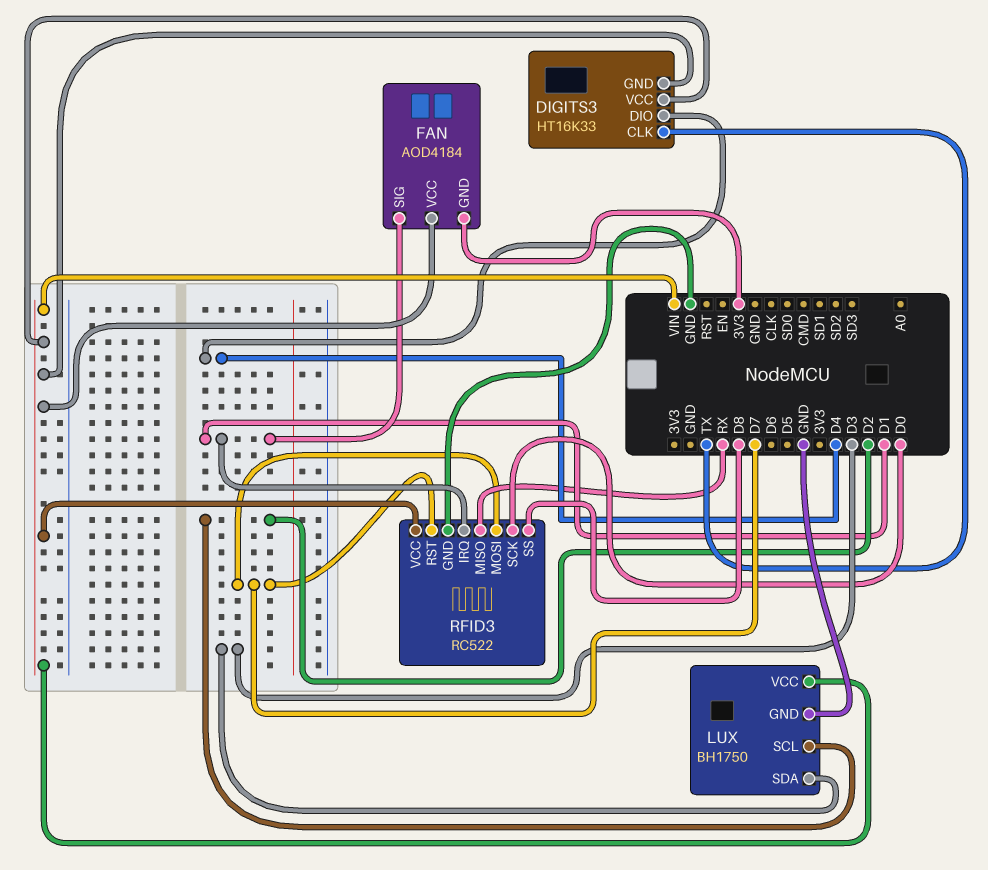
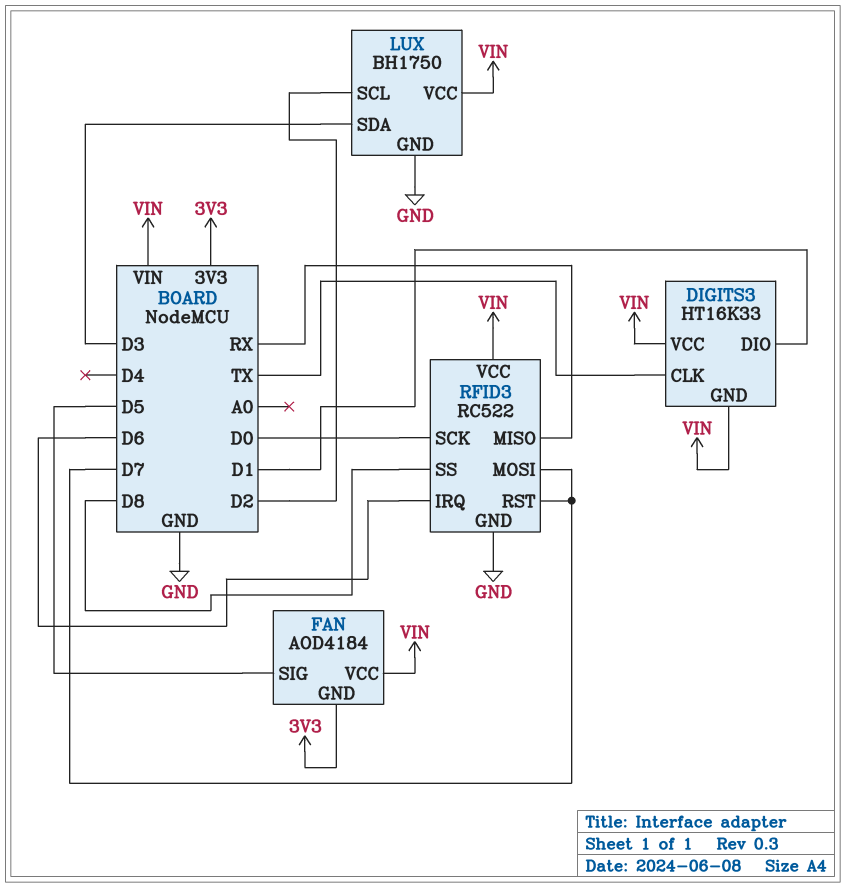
DIGITS3 pin DIO: D4 -> D1
FAN pin SIG: D1 -> D5
RFID3 pin IRQ: D1 -> D6

